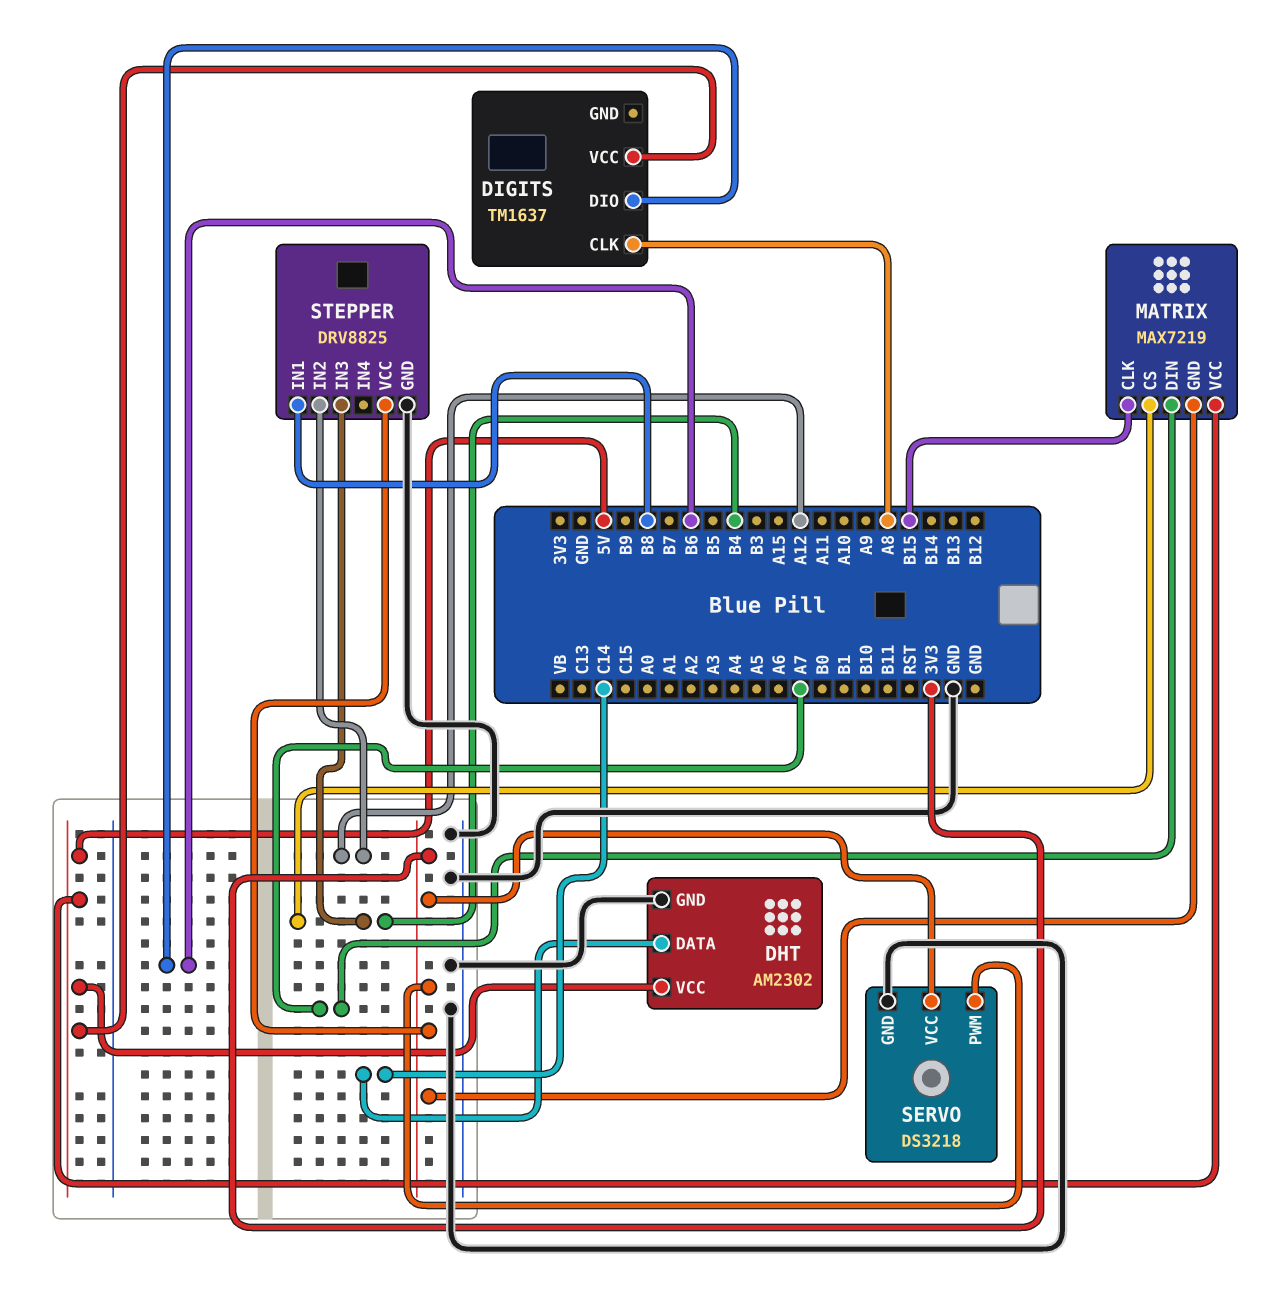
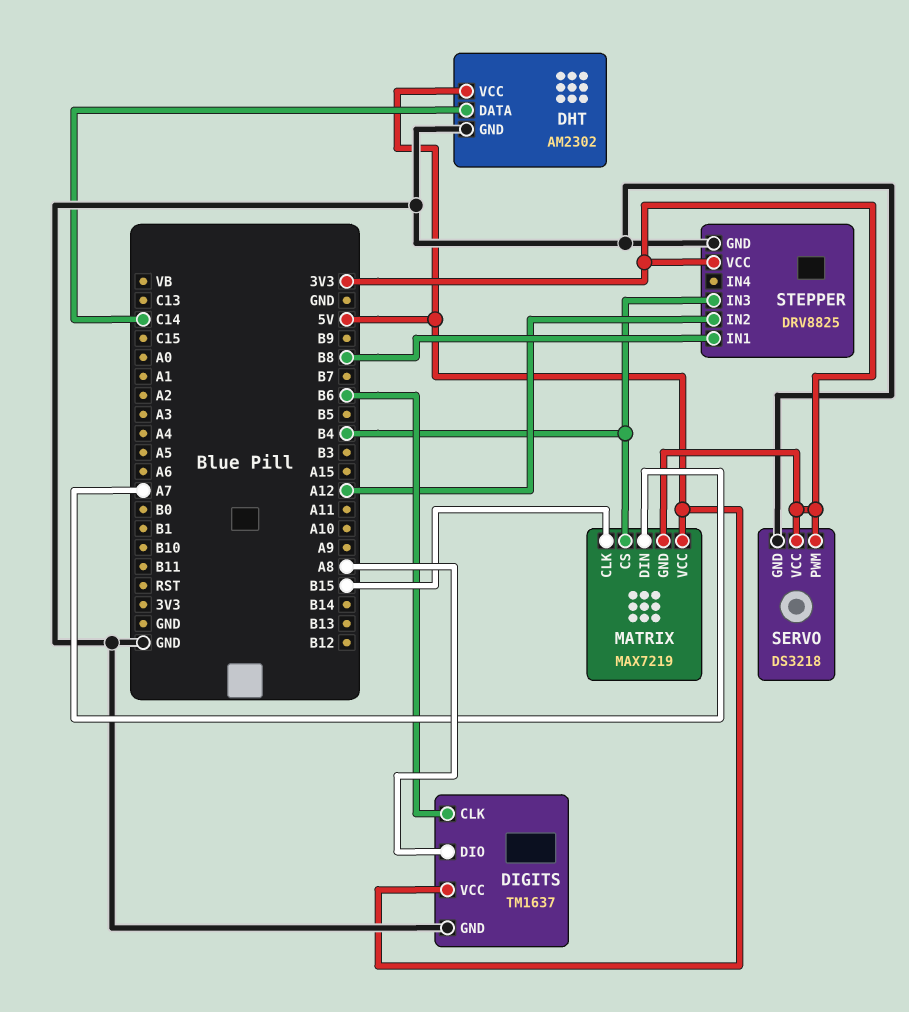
DIGITS pin CLK: A8 -> B6
DIGITS pin DIO: B6 -> A8
DIGITS pin GND: none -> GND

